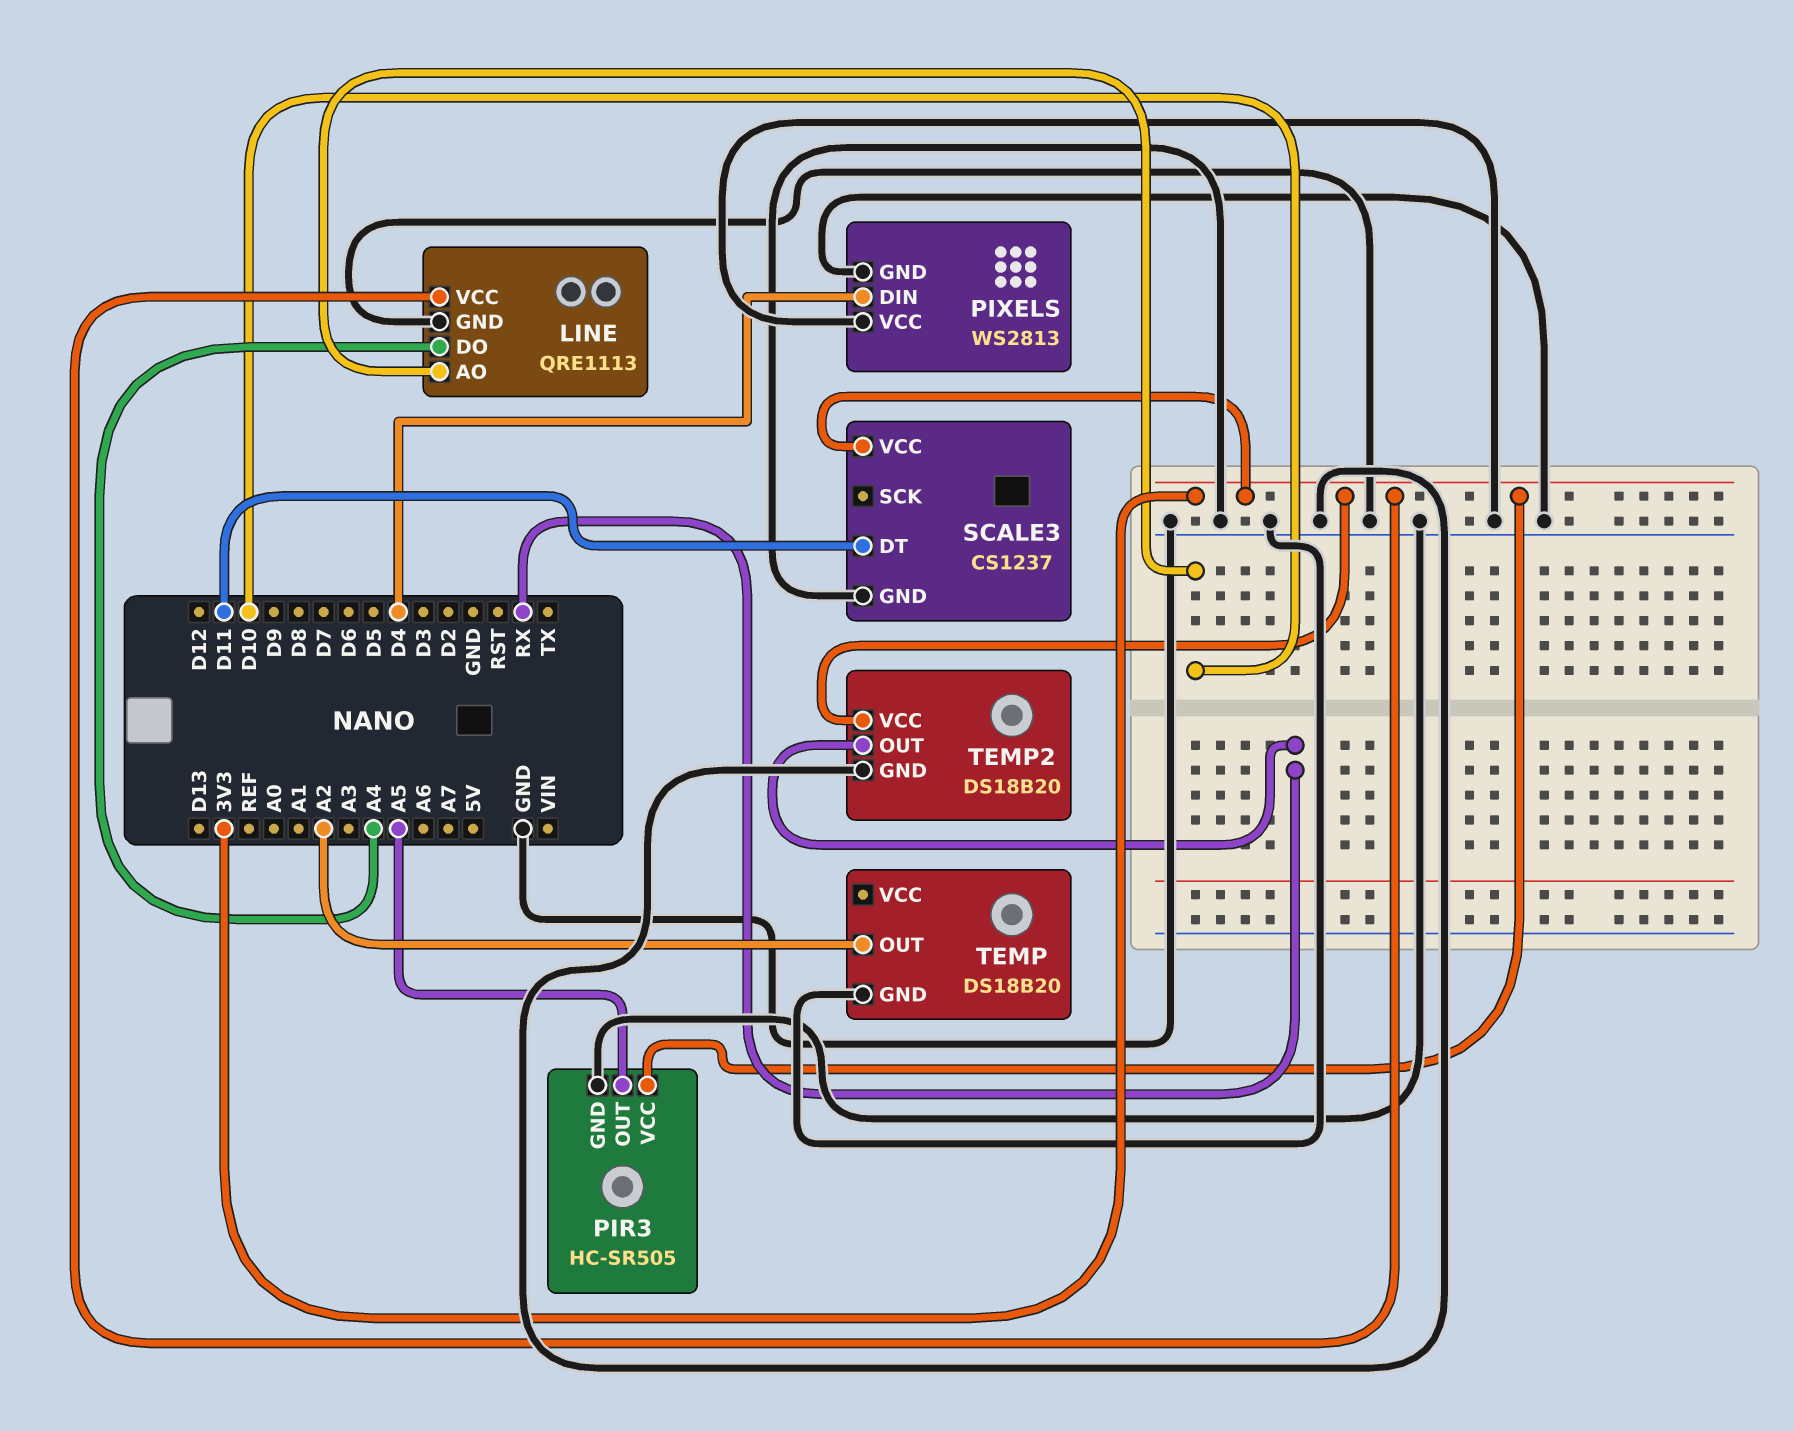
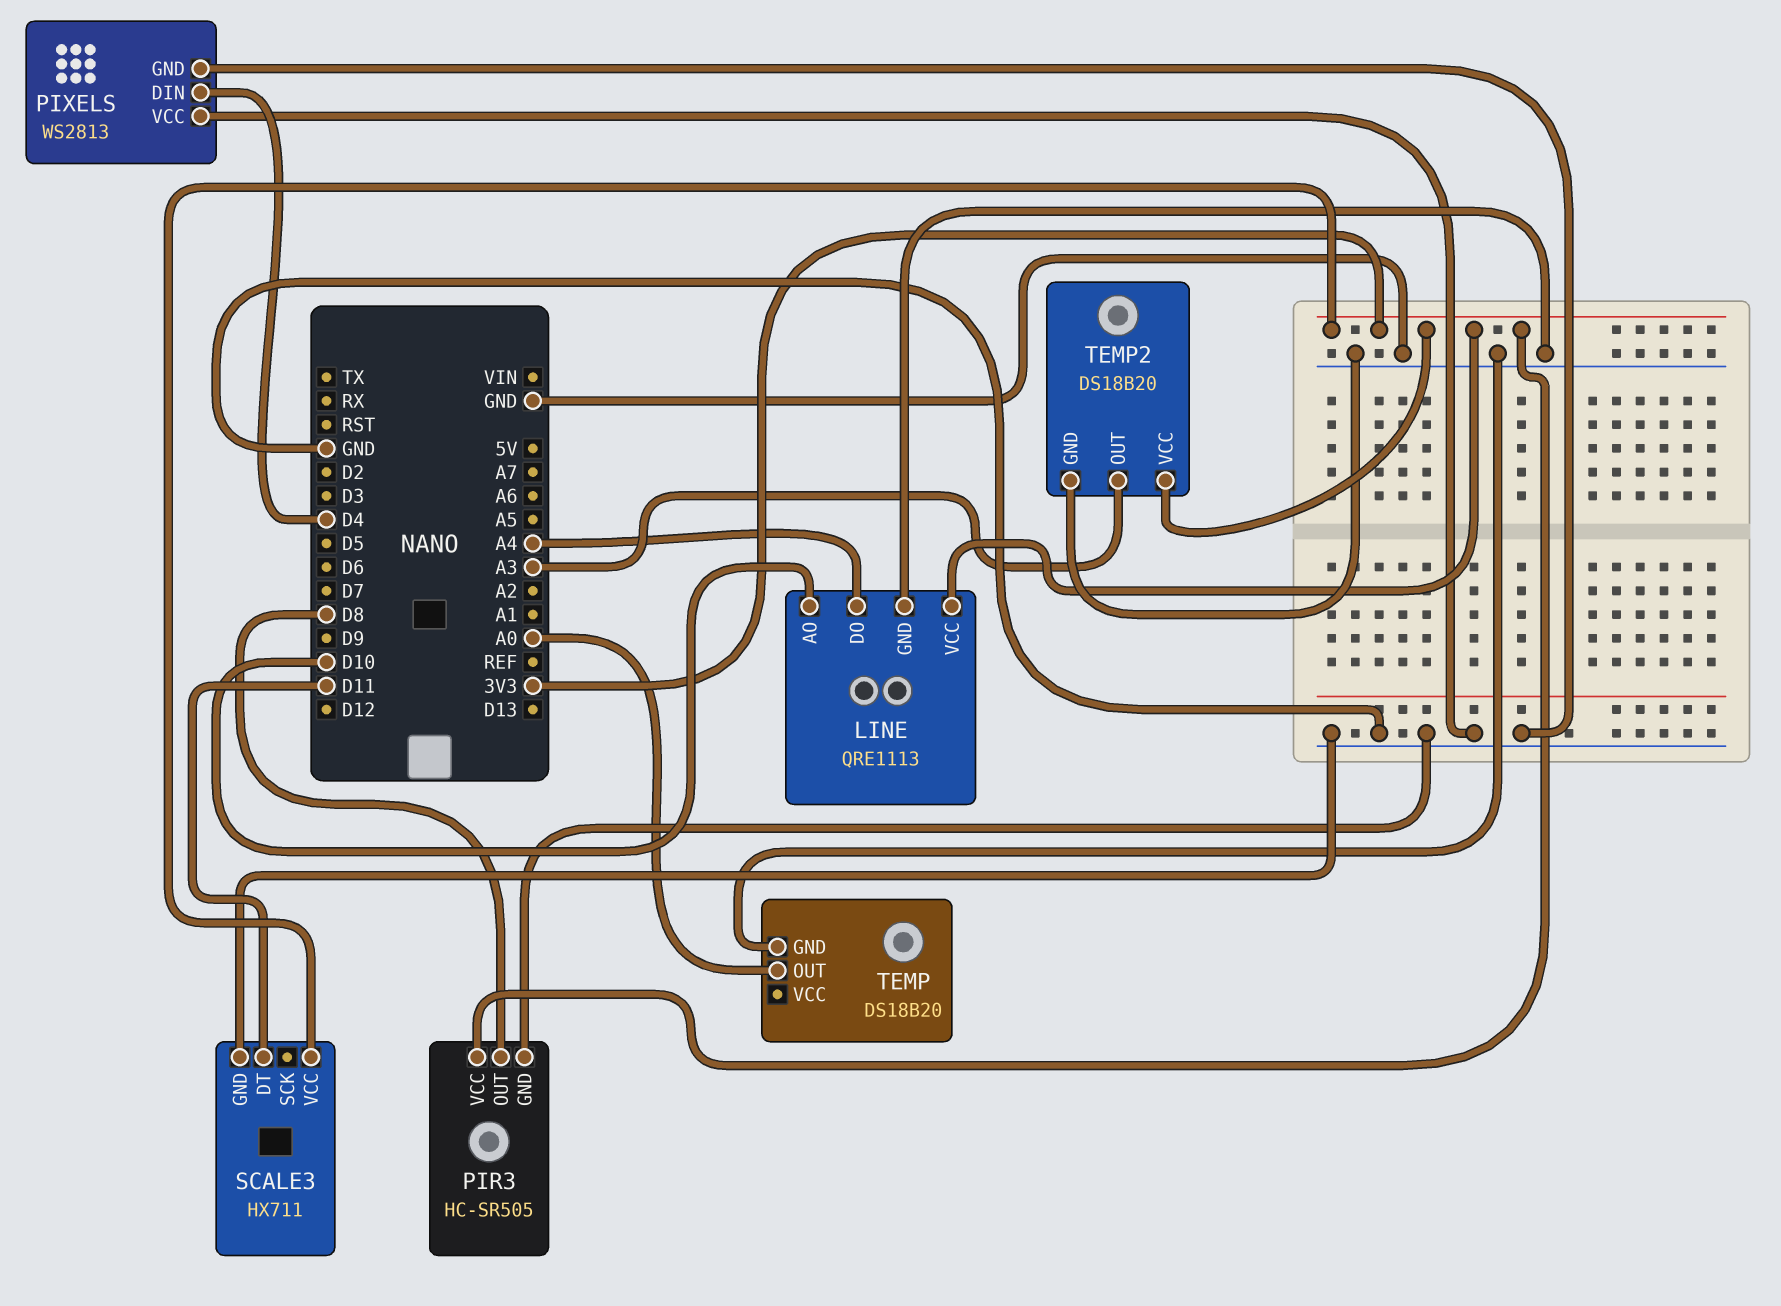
PIR3 pin OUT: A5 -> D8
SCALE3: CS1237 -> HX711
TEMP pin OUT: A2 -> A0
TEMP2 pin OUT: RX -> A3

